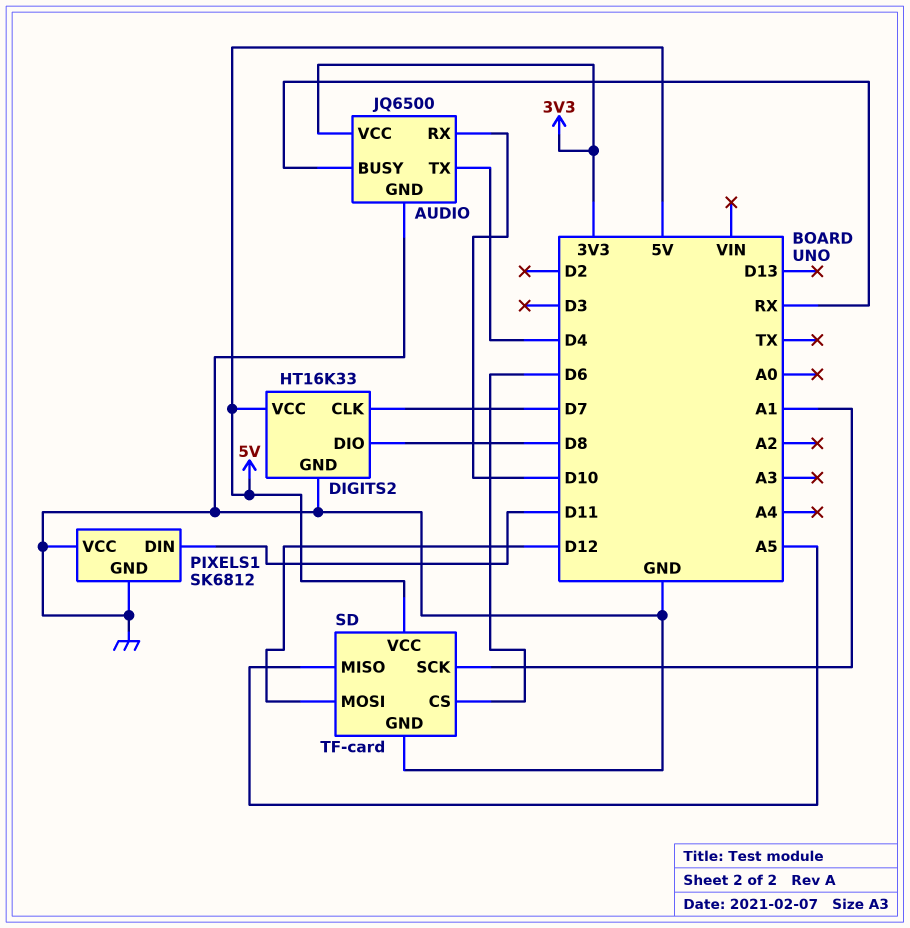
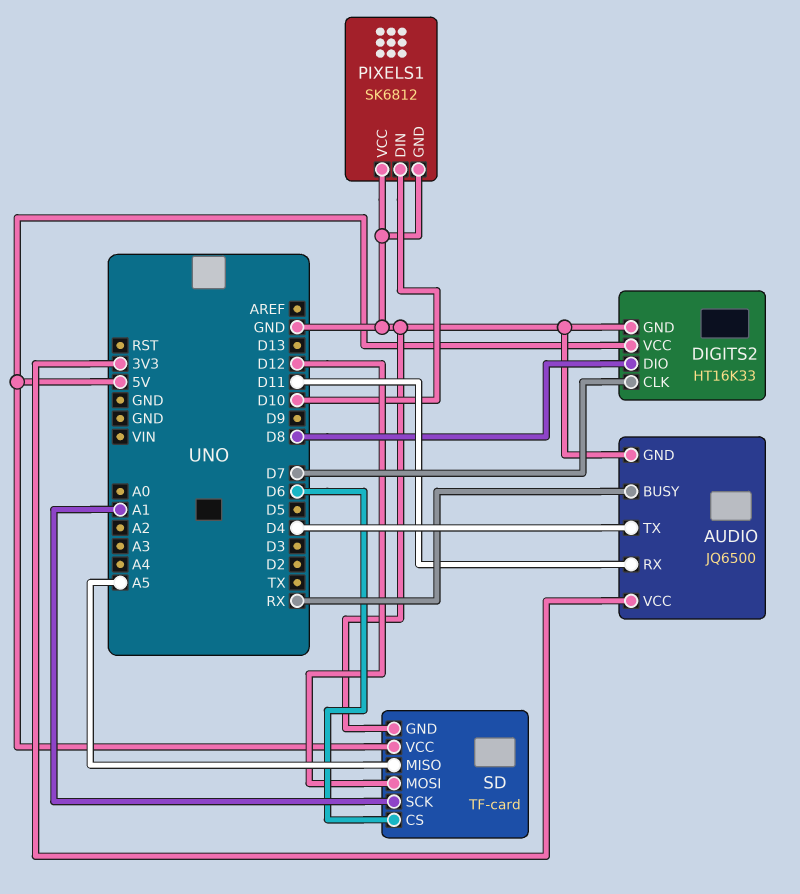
AUDIO pin RX: D10 -> D11
PIXELS1 pin DIN: D11 -> D10

